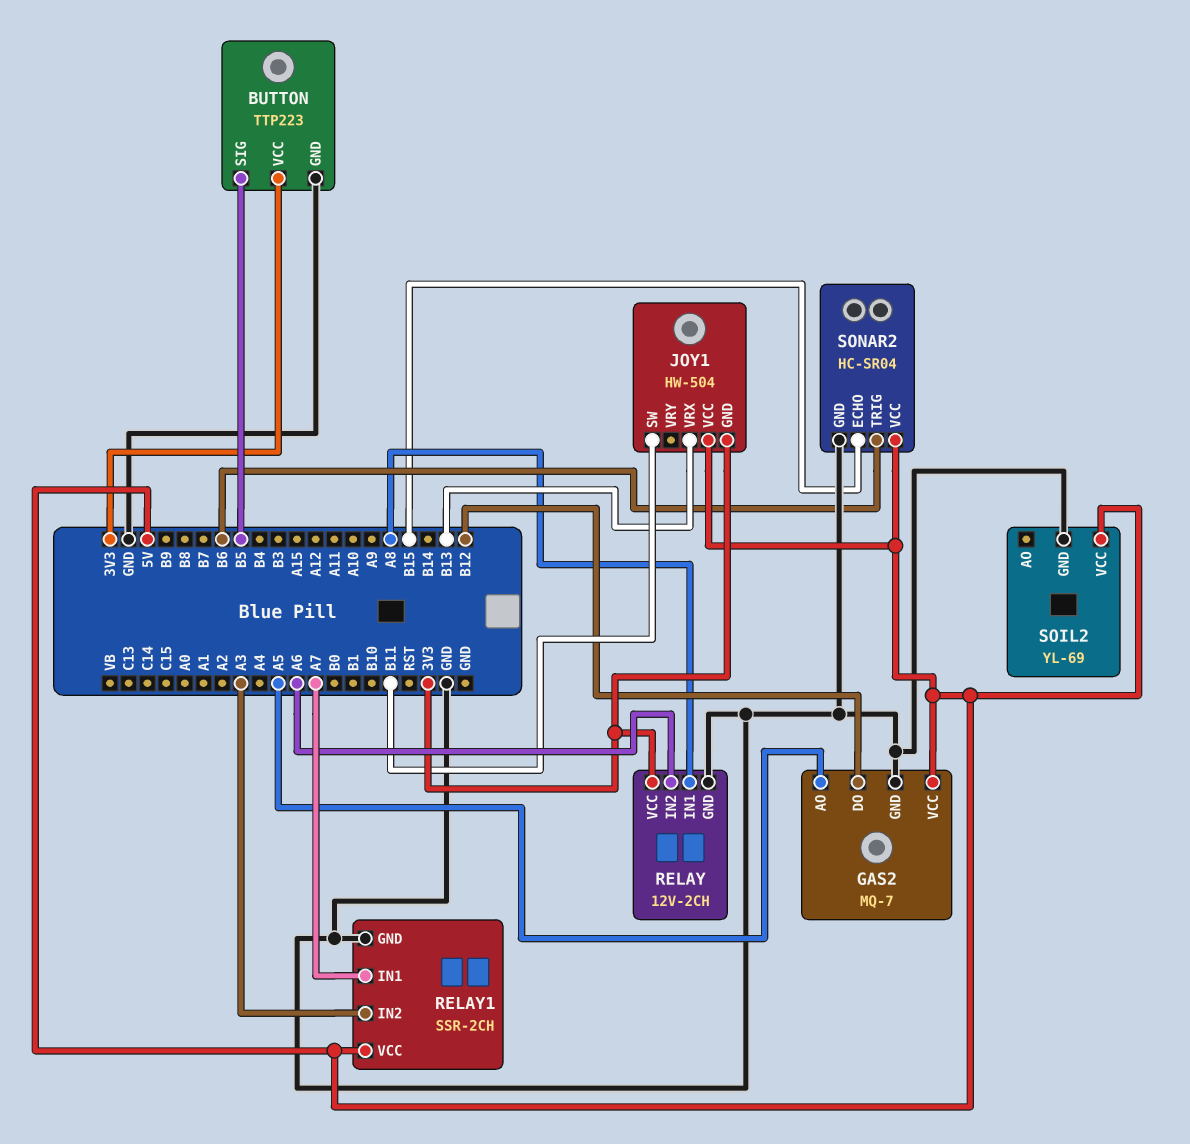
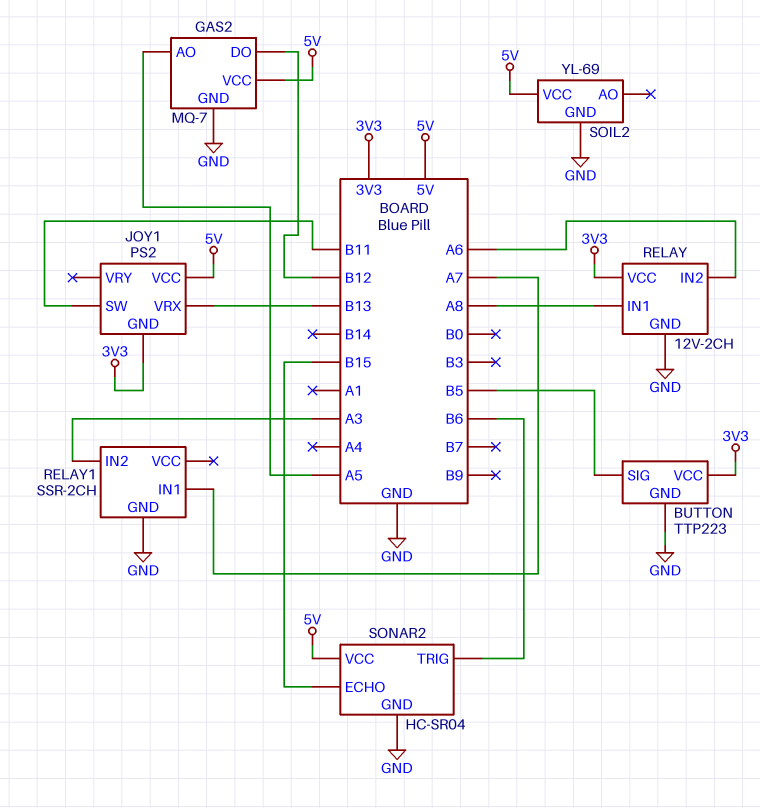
JOY1: HW-504 -> PS2
RELAY1 pin VCC: 5V -> none

